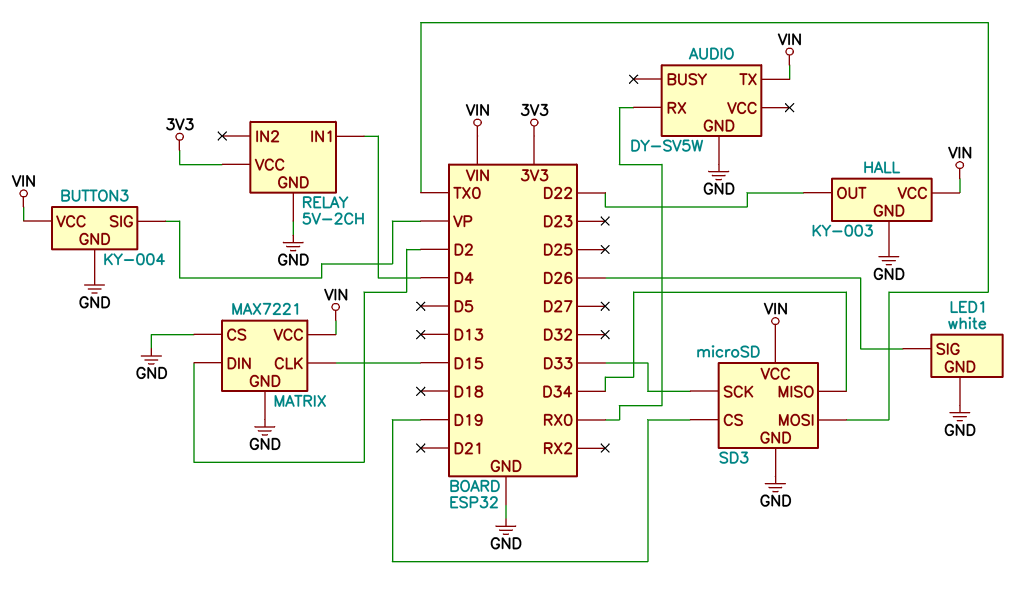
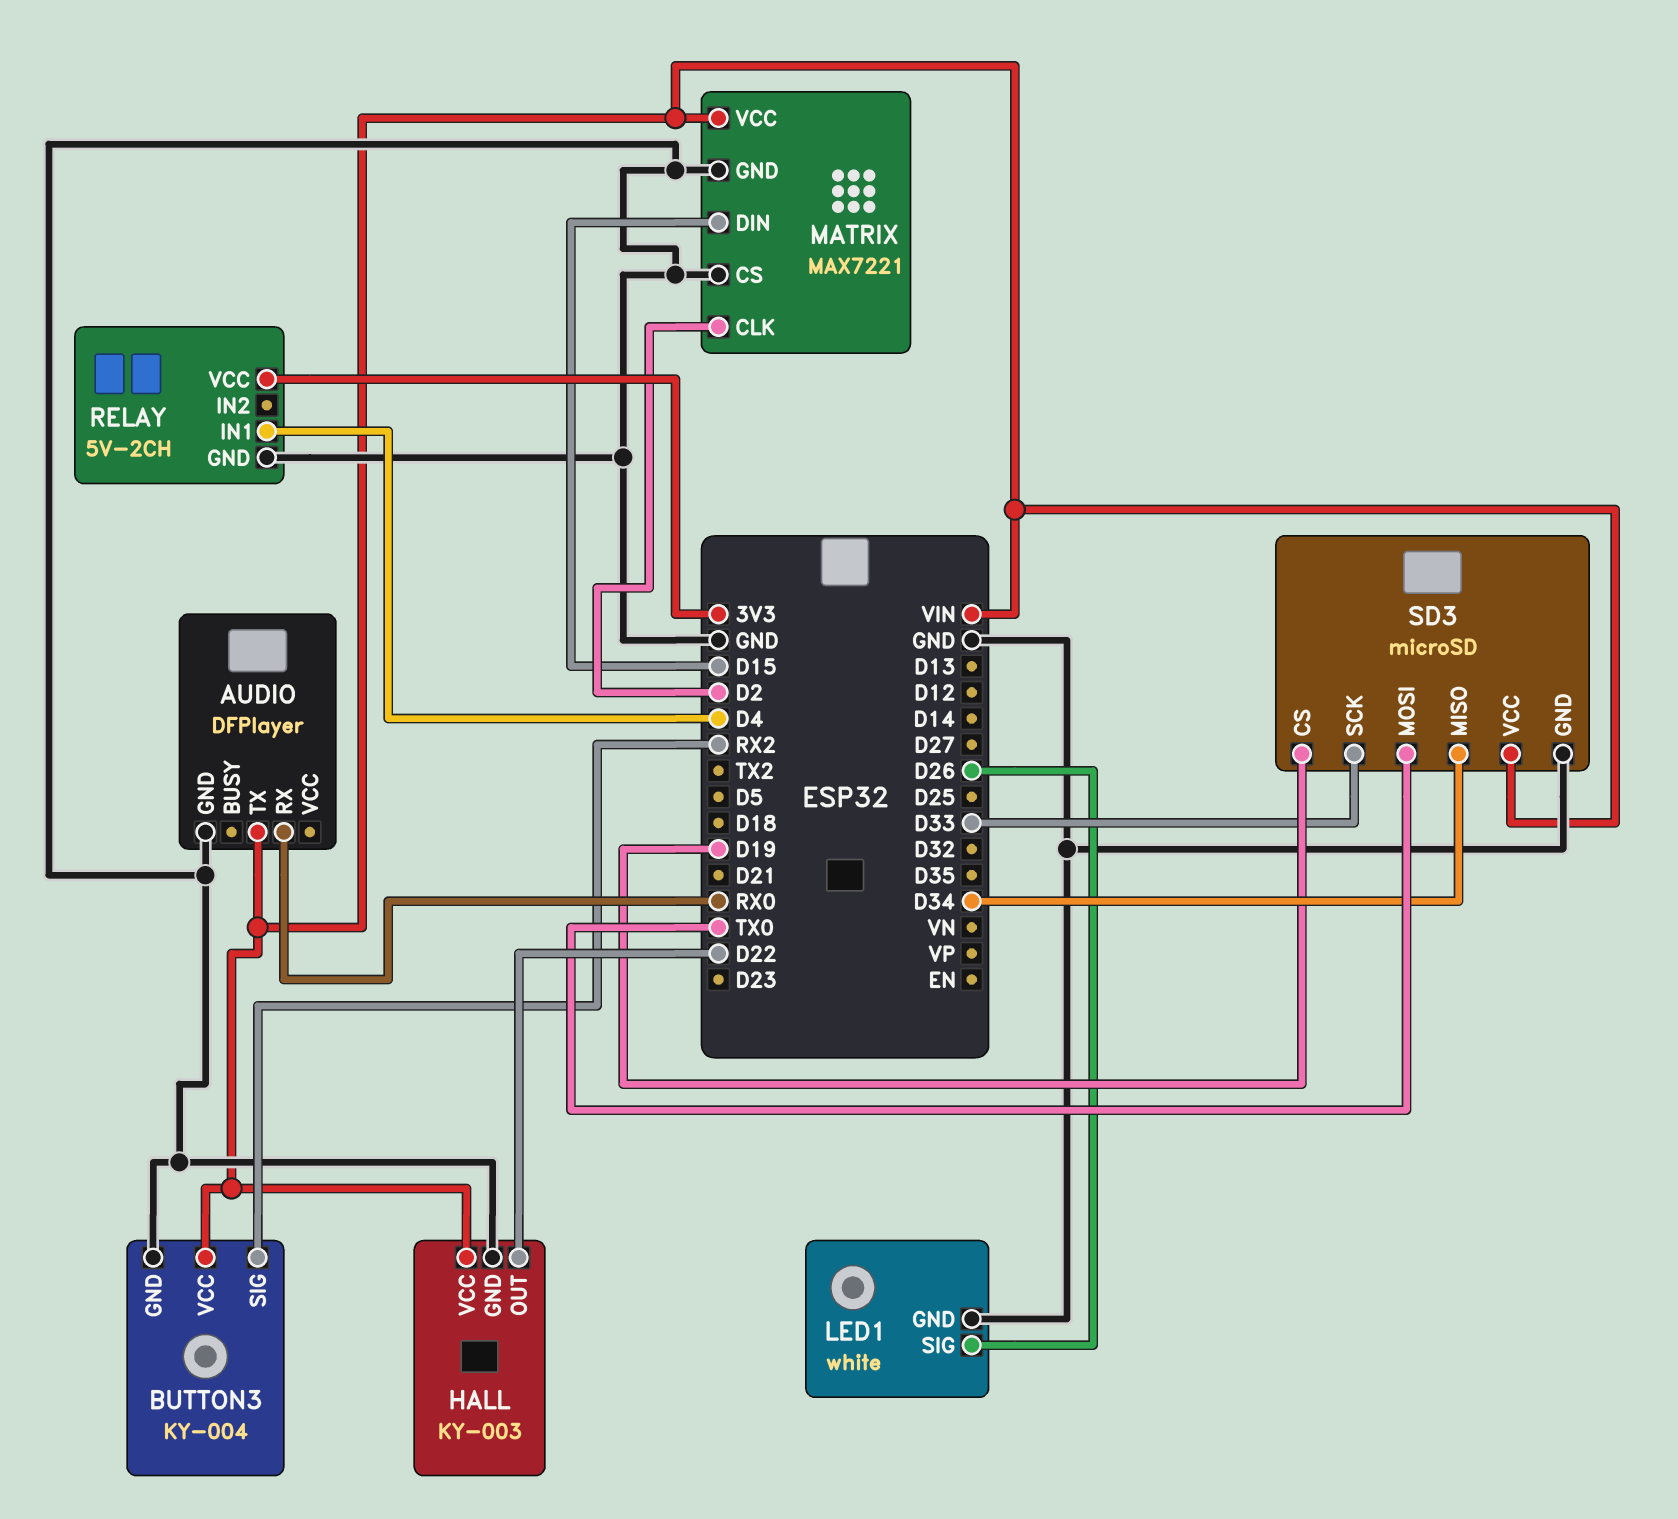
AUDIO: DY-SV5W -> DFPlayer
BUTTON3 pin SIG: VP -> RX2
MATRIX pin CLK: D15 -> D2
MATRIX pin DIN: D2 -> D15

